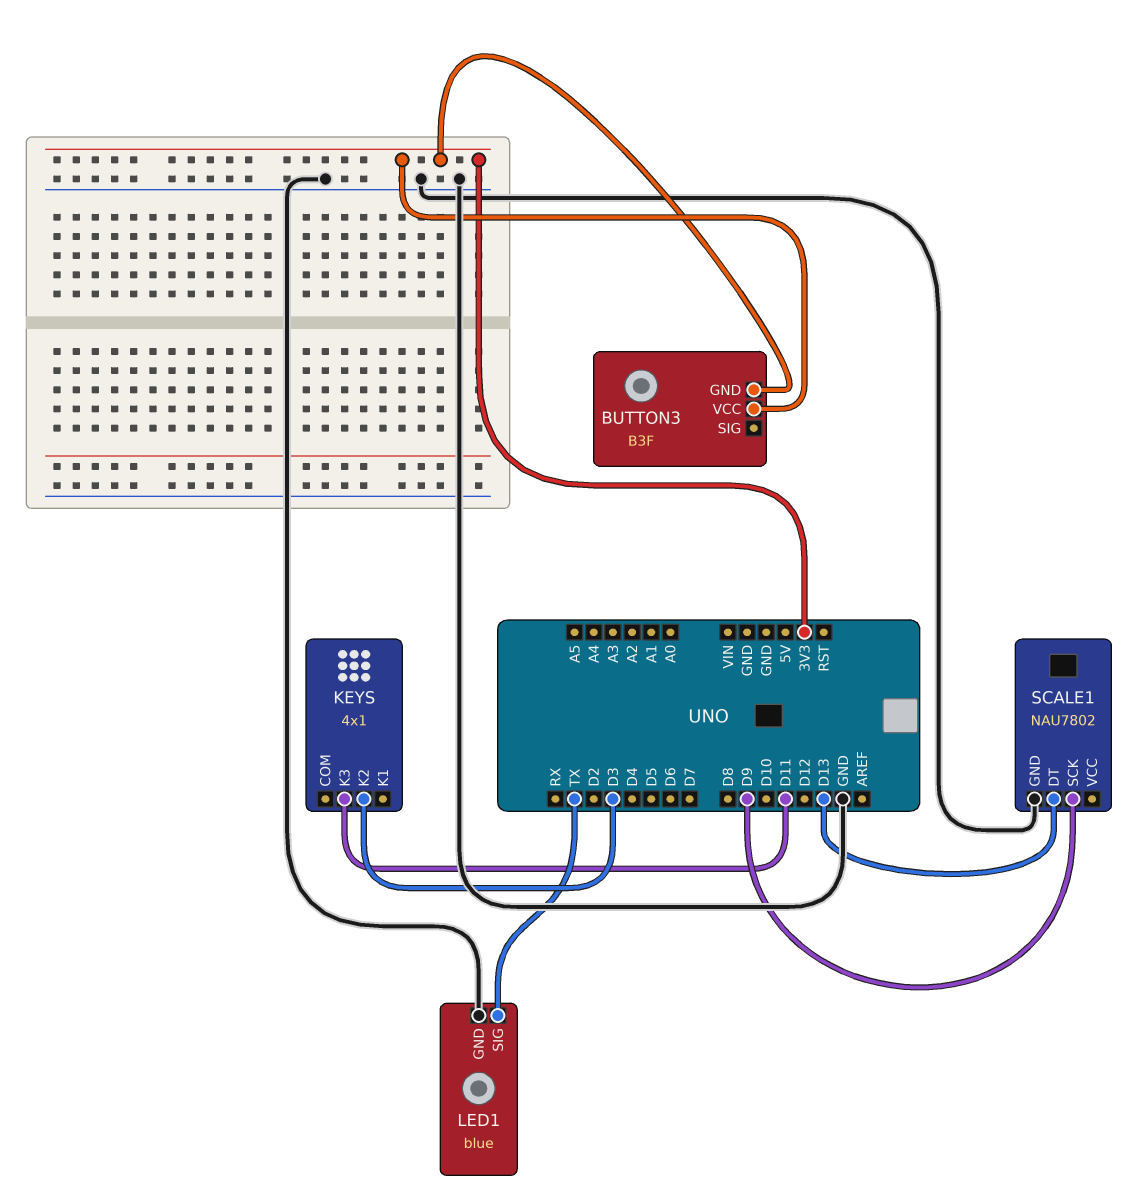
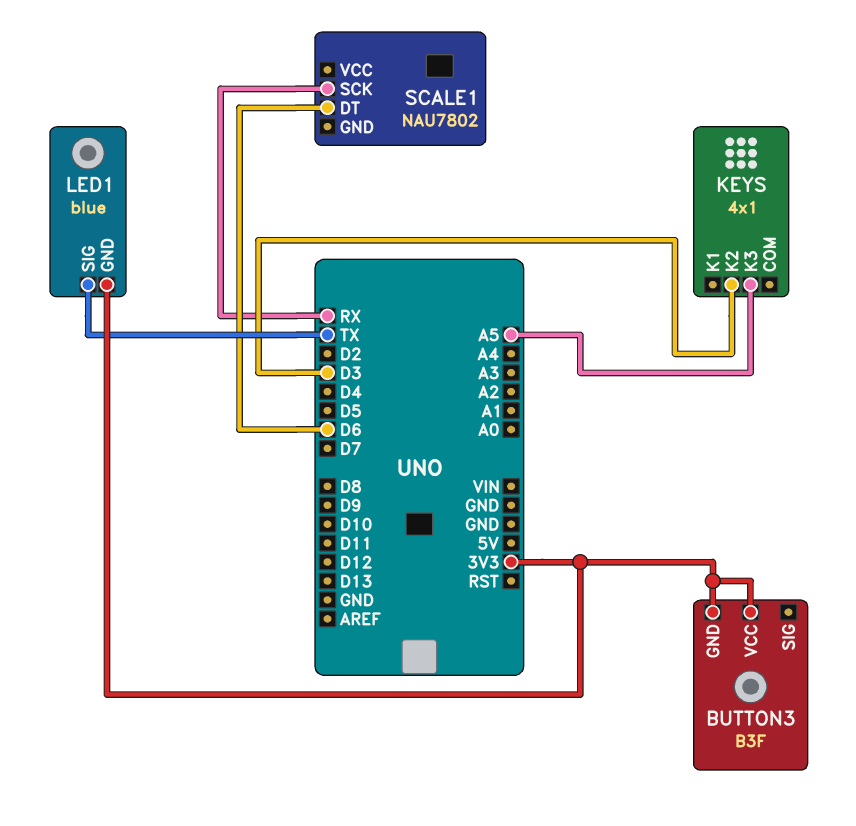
KEYS pin K3: D11 -> A5
LED1 pin GND: GND -> 3V3
SCALE1 pin DT: D13 -> D6
SCALE1 pin GND: GND -> none
SCALE1 pin SCK: D9 -> RX

